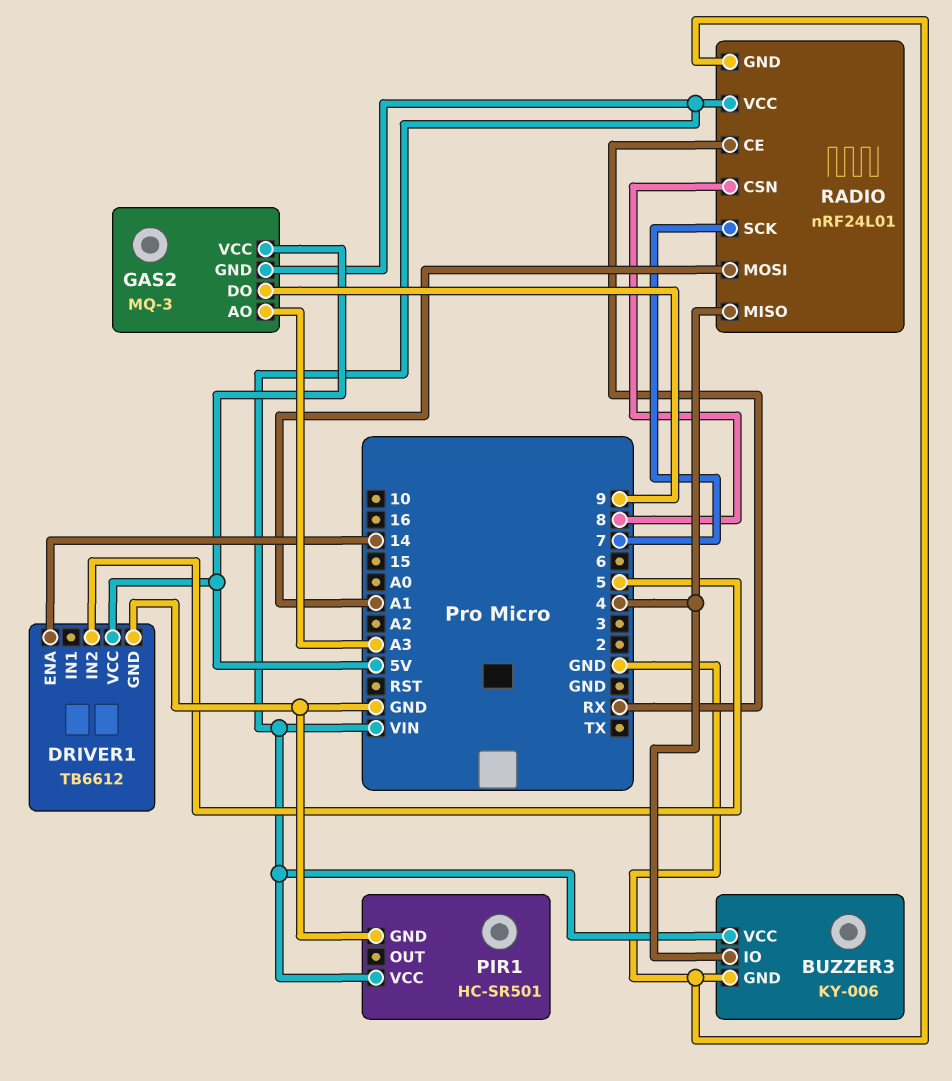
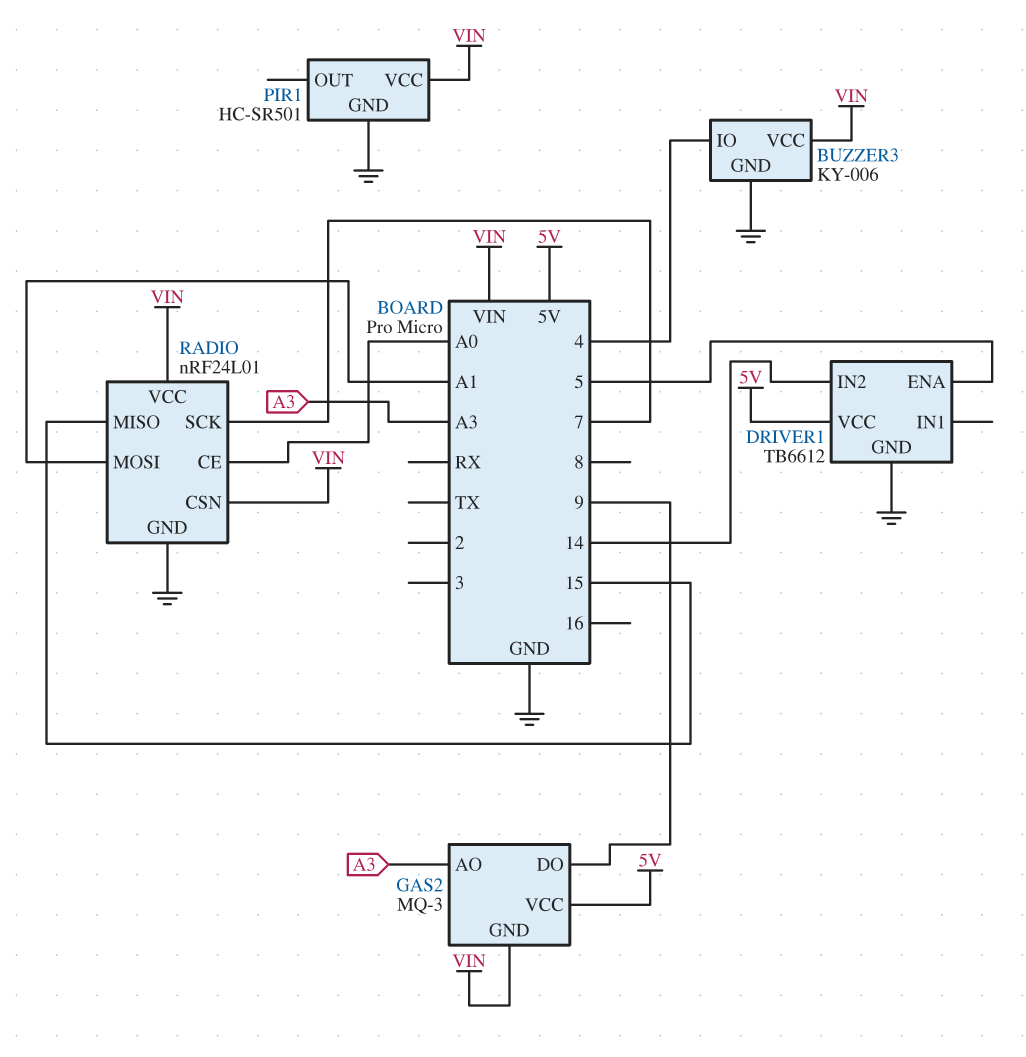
DRIVER1 pin ENA: 14 -> 5
DRIVER1 pin IN2: 5 -> 14
RADIO pin CE: RX -> A0
RADIO pin CSN: 8 -> VIN
RADIO pin MISO: 4 -> 15

